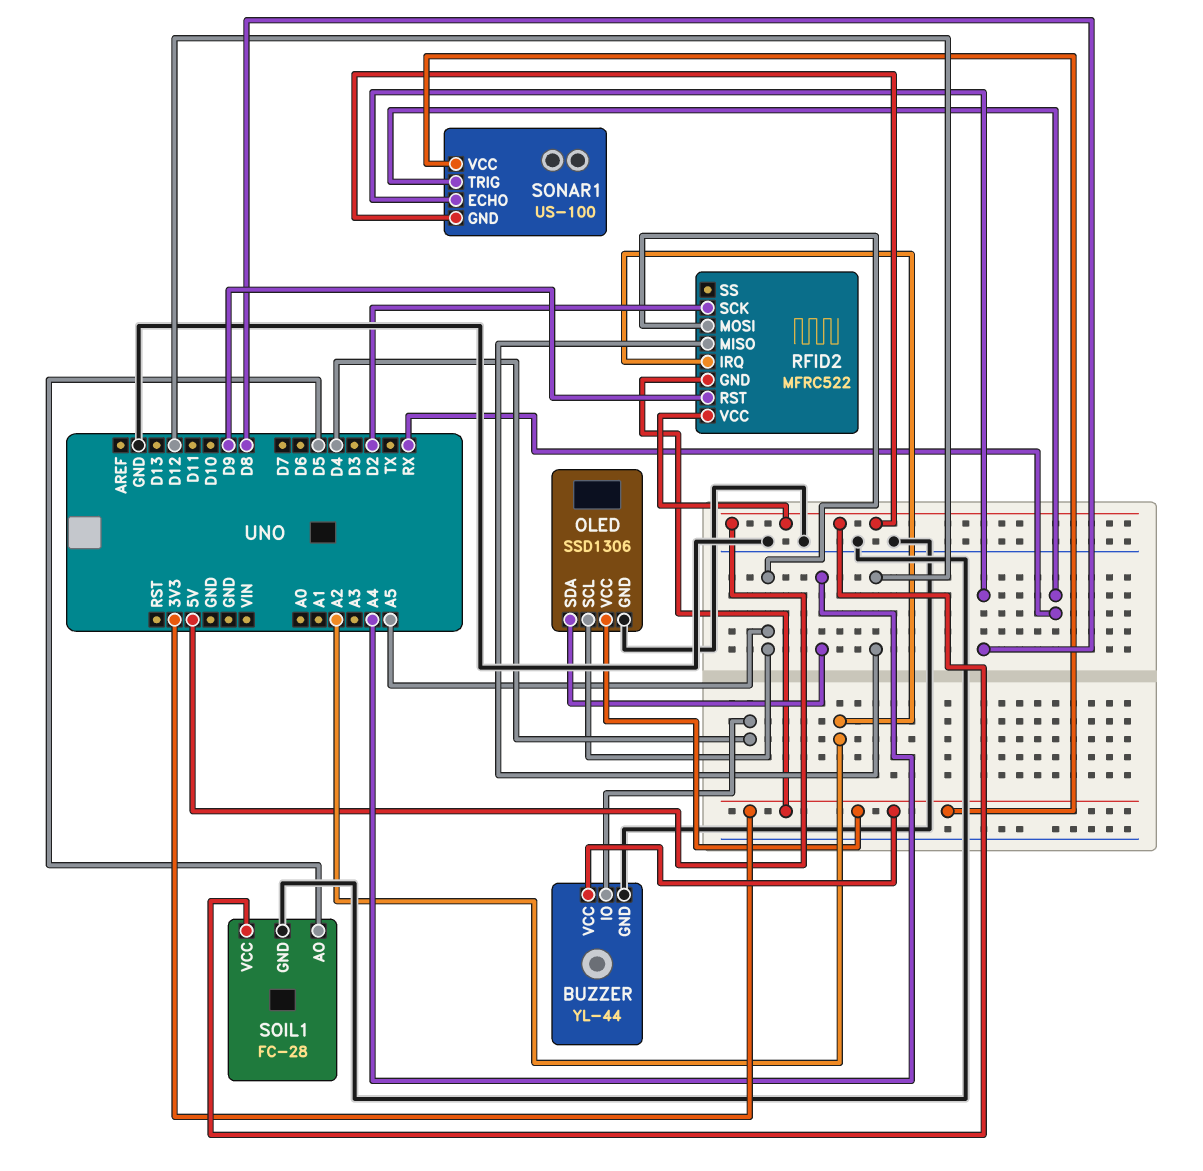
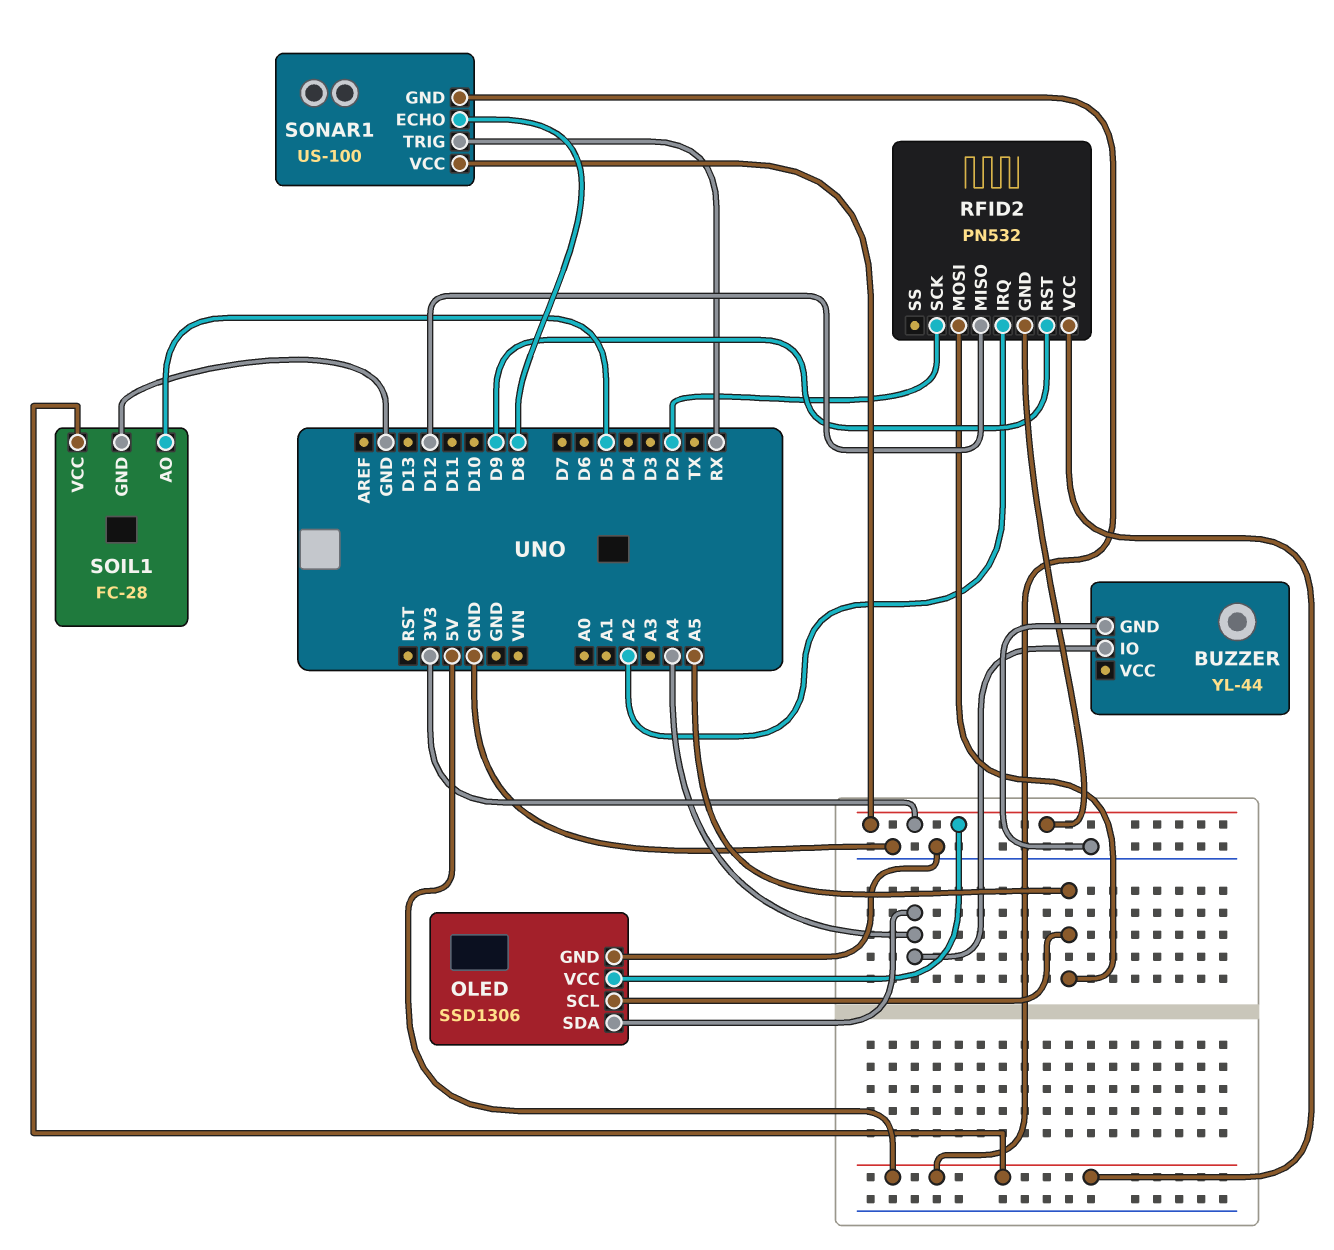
BUZZER pin IO: D4 -> A4
BUZZER pin VCC: 3V3 -> none
RFID2: MFRC522 -> PN532

